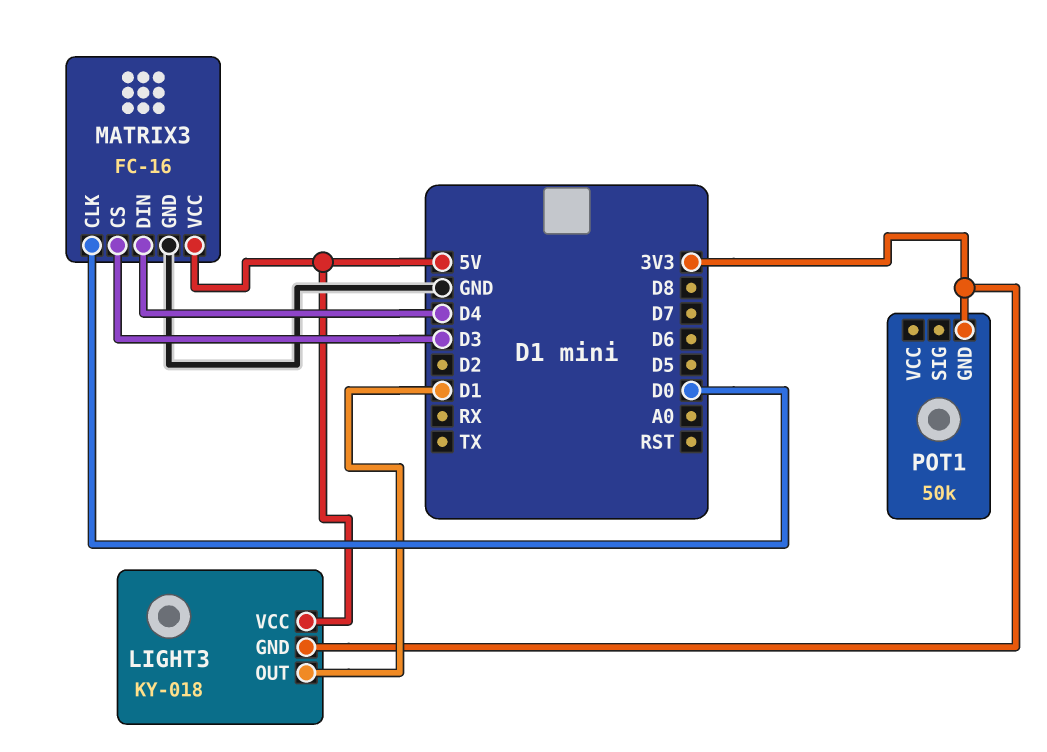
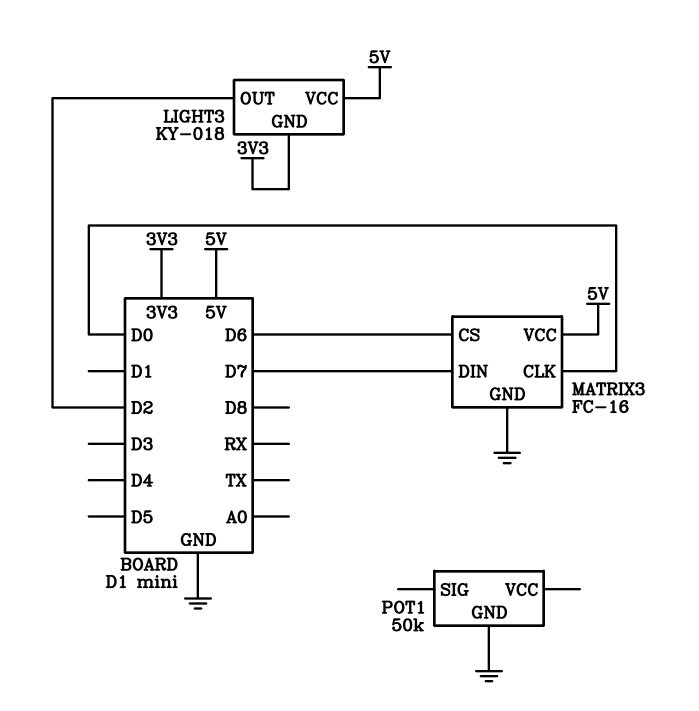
LIGHT3 pin OUT: D1 -> D2
MATRIX3 pin CS: D3 -> D6
MATRIX3 pin DIN: D4 -> D7
POT1 pin GND: 3V3 -> GND

